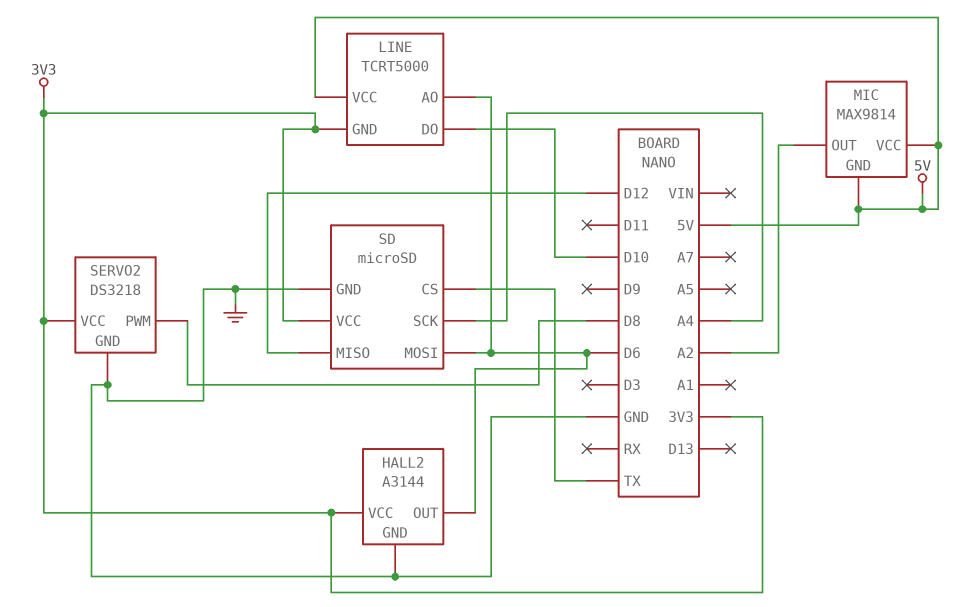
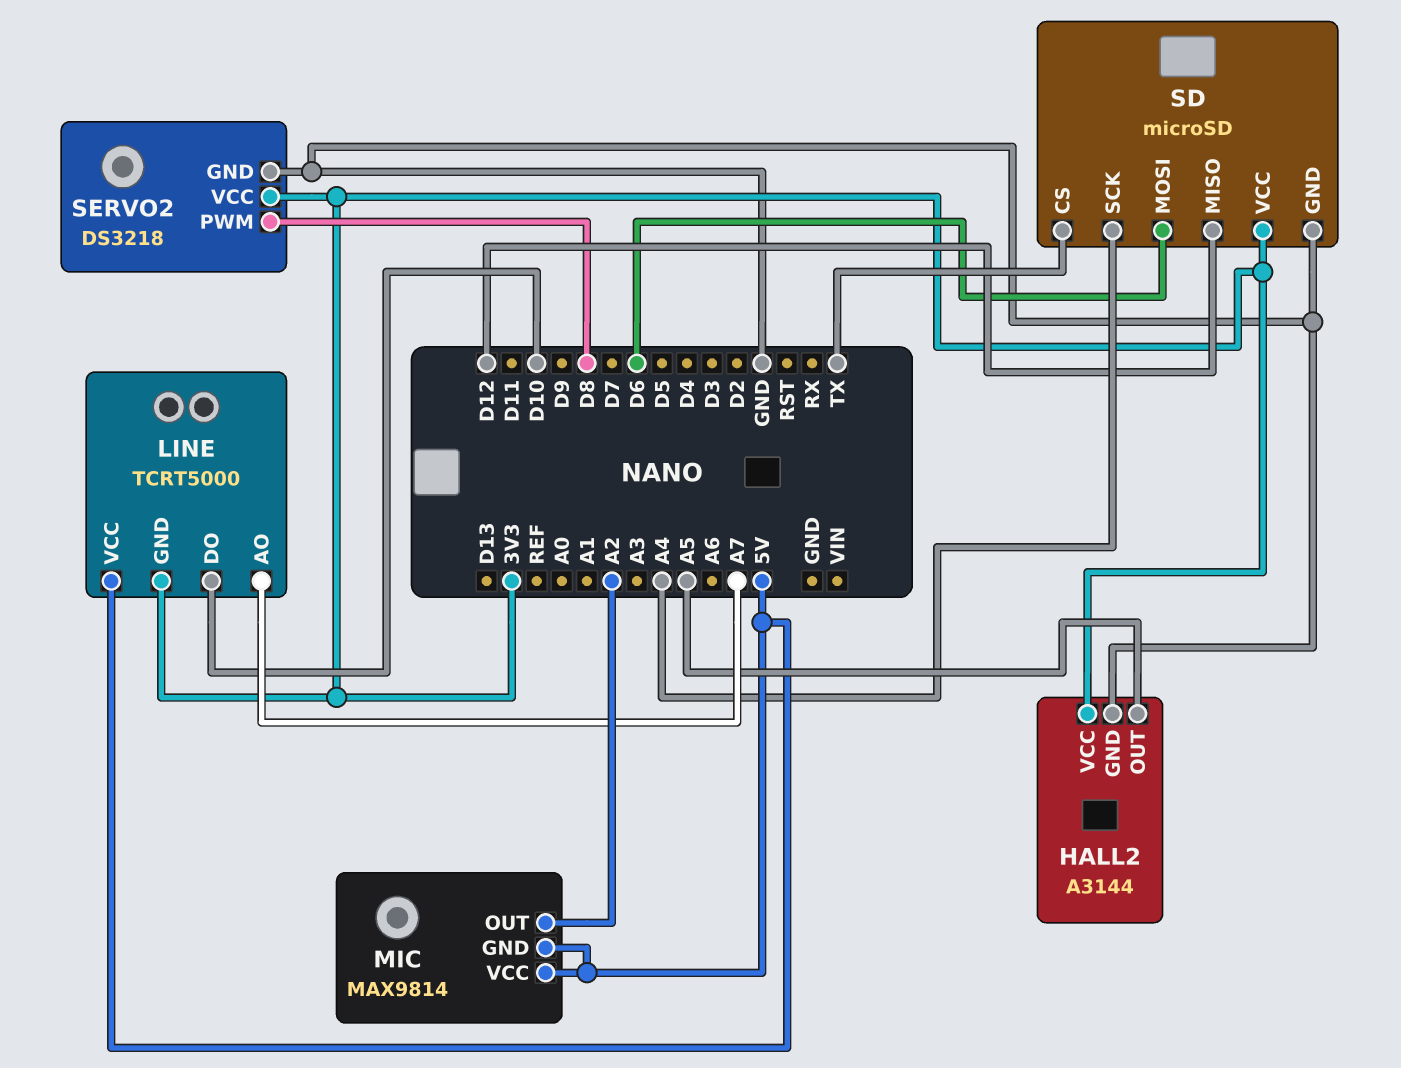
HALL2 pin OUT: D6 -> A5
LINE pin AO: D6 -> A7

